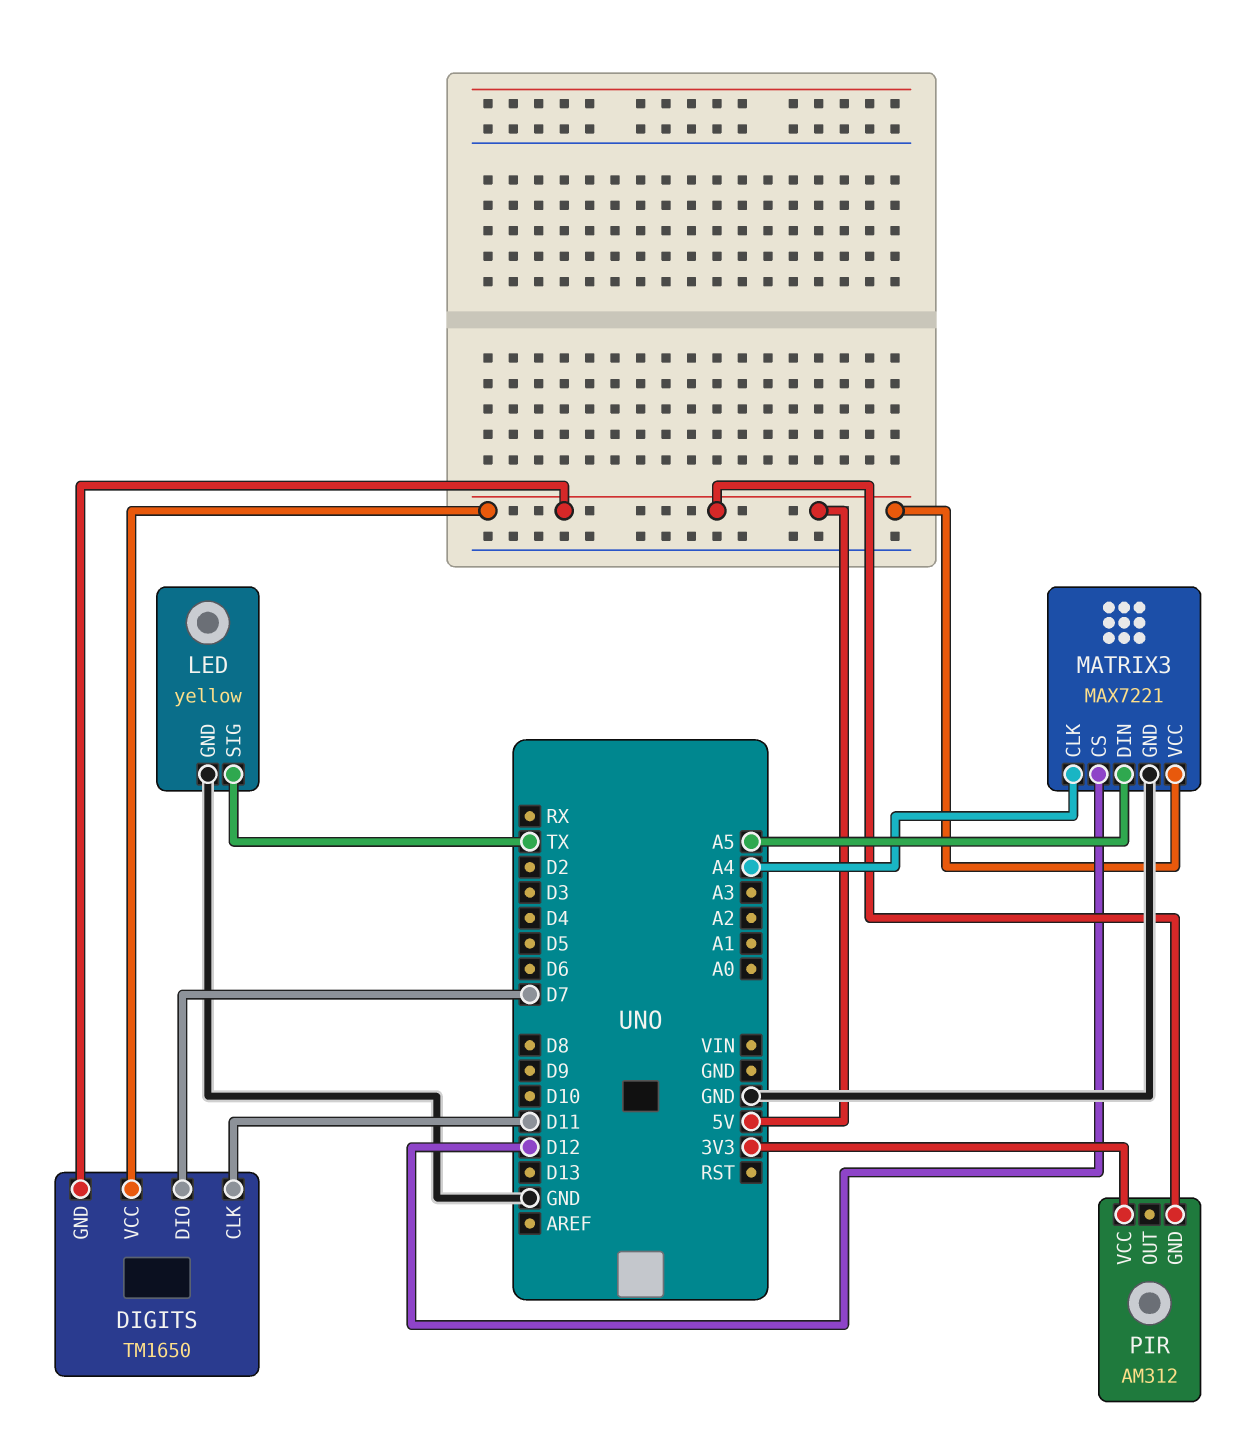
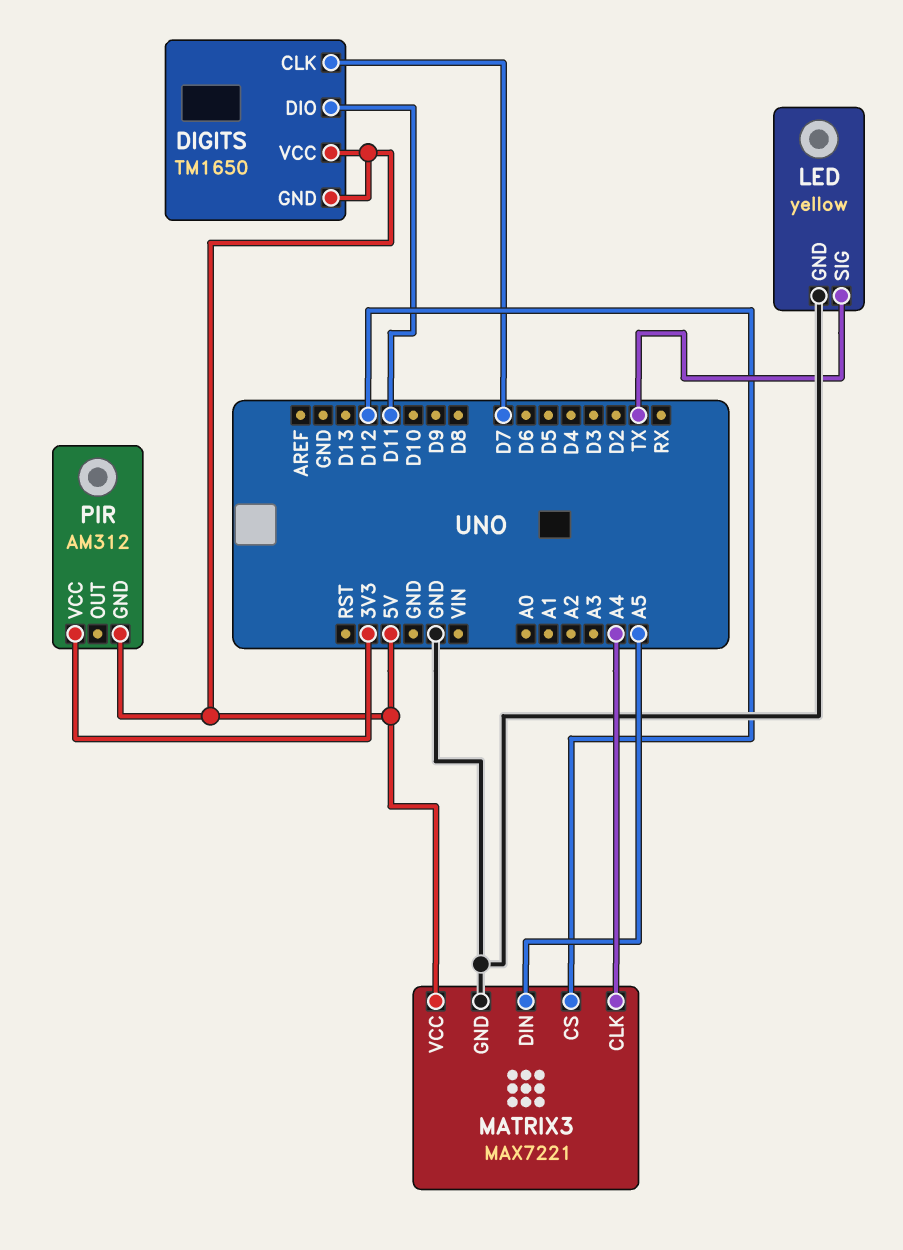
DIGITS pin CLK: D11 -> D7
DIGITS pin DIO: D7 -> D11

